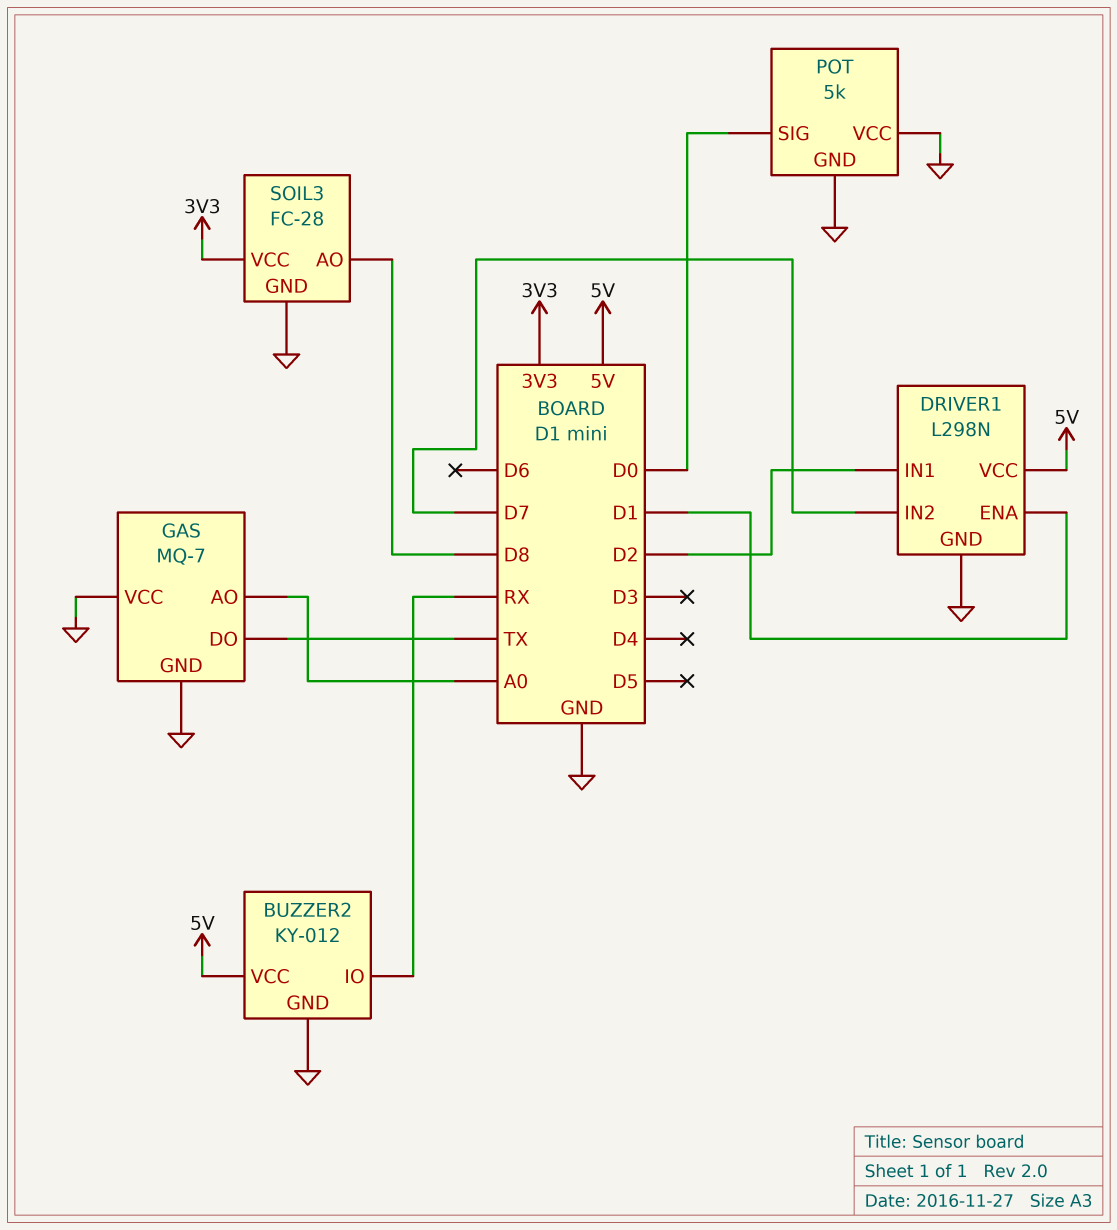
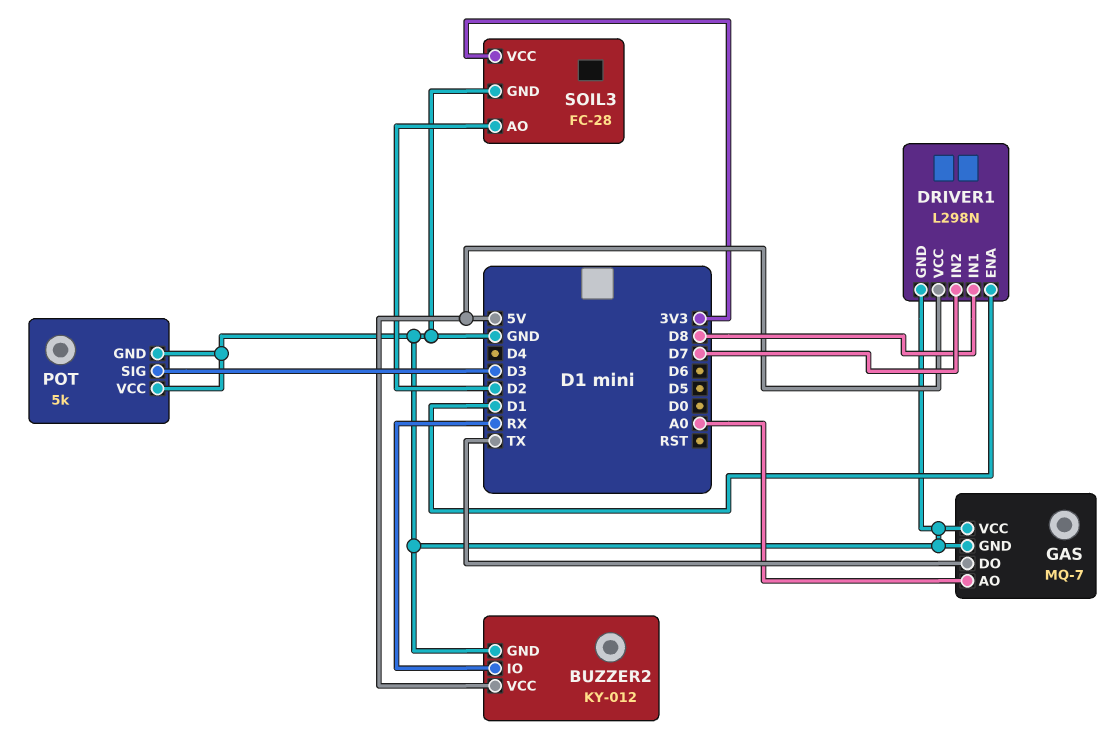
DRIVER1 pin IN1: D2 -> D8
POT pin SIG: D0 -> D3
SOIL3 pin AO: D8 -> D2

